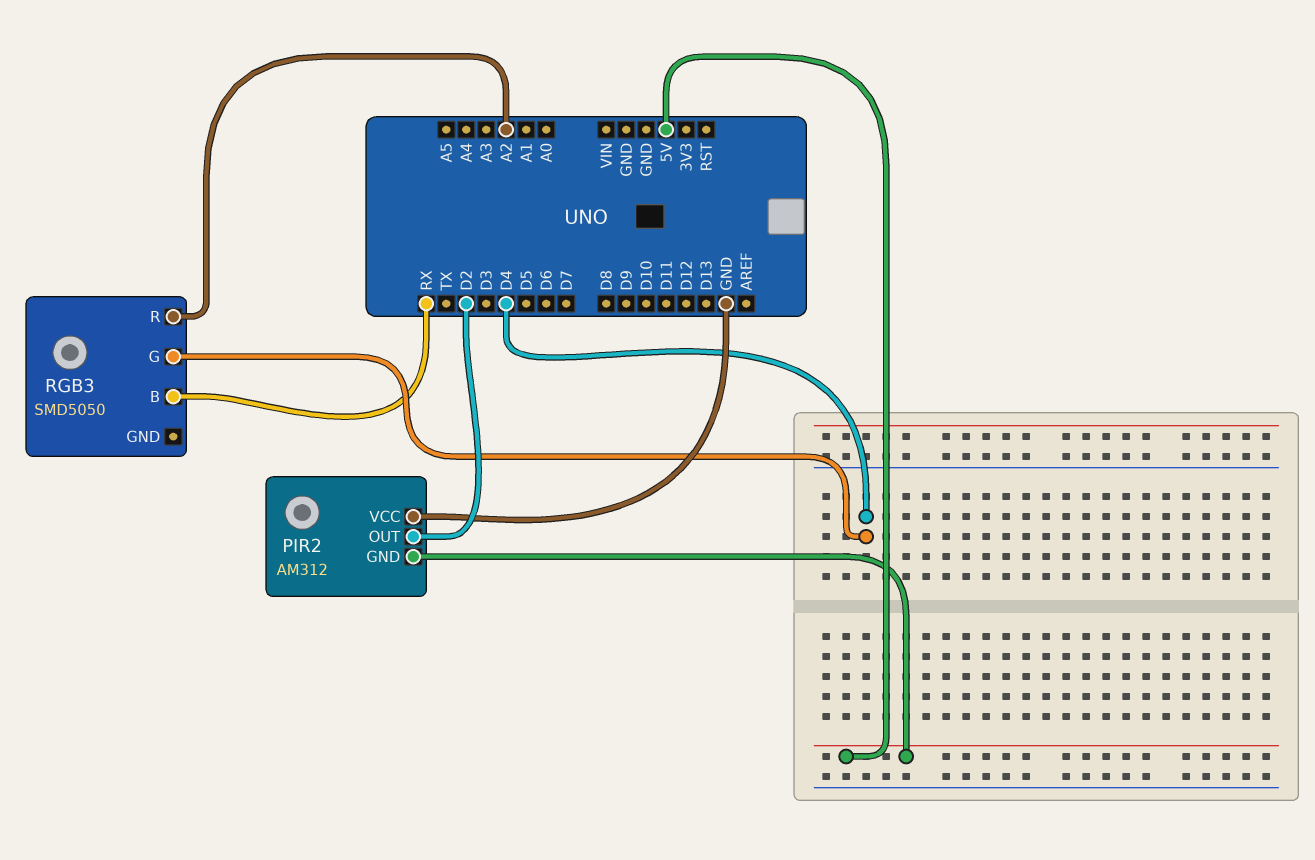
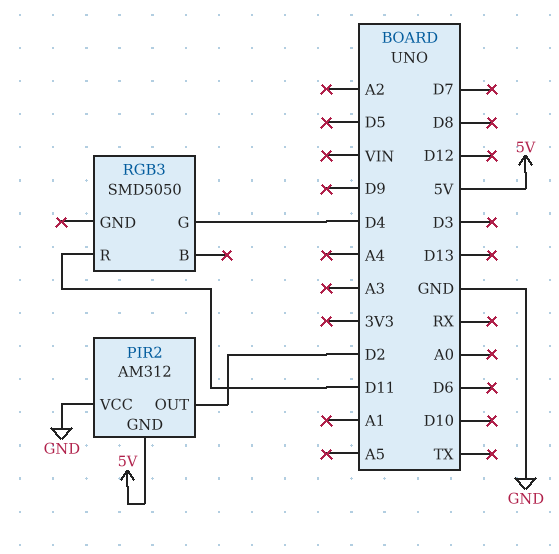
RGB3 pin B: RX -> none
RGB3 pin R: A2 -> D11

